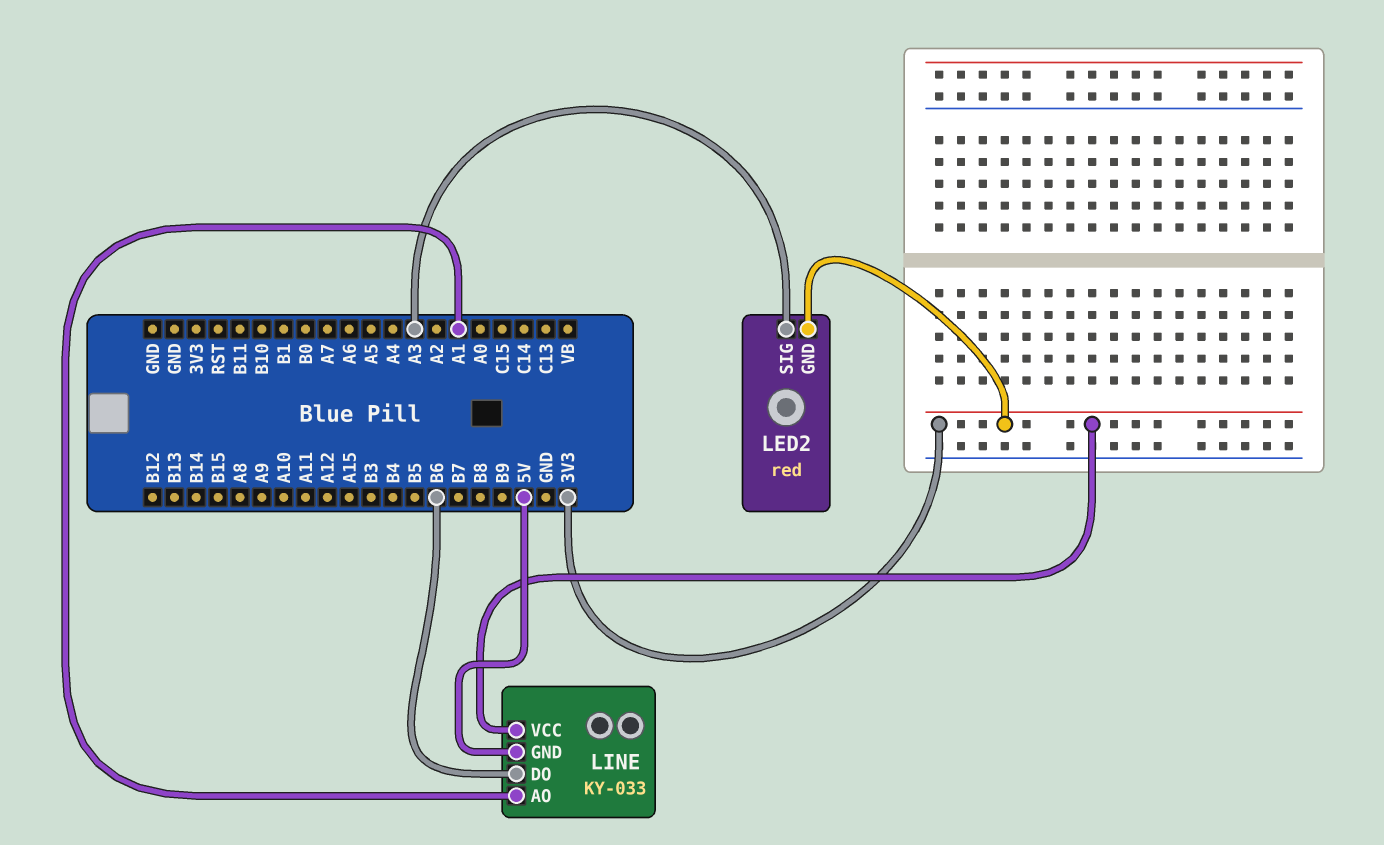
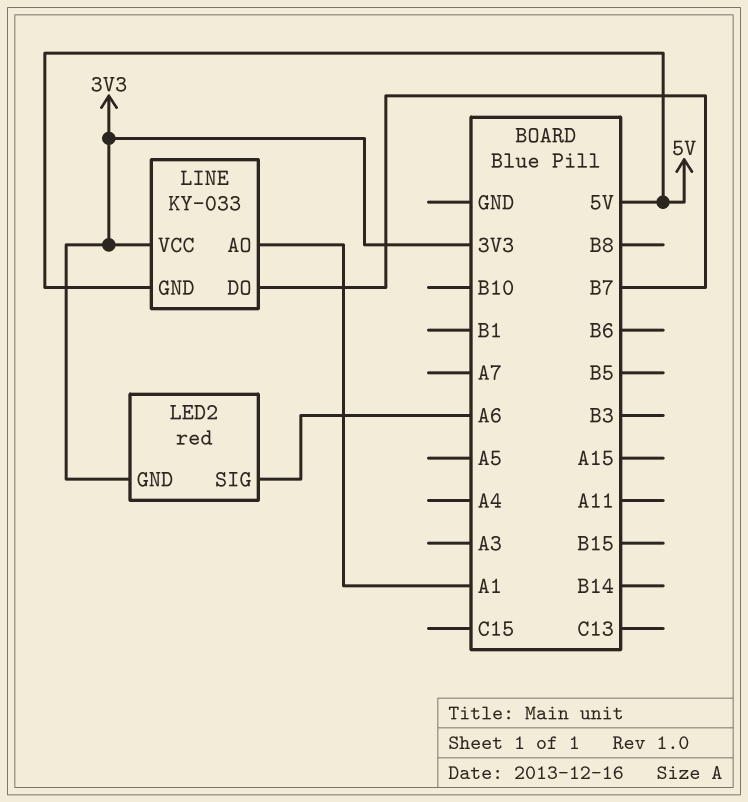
LED2 pin SIG: A3 -> A6
LINE pin DO: B6 -> B7

